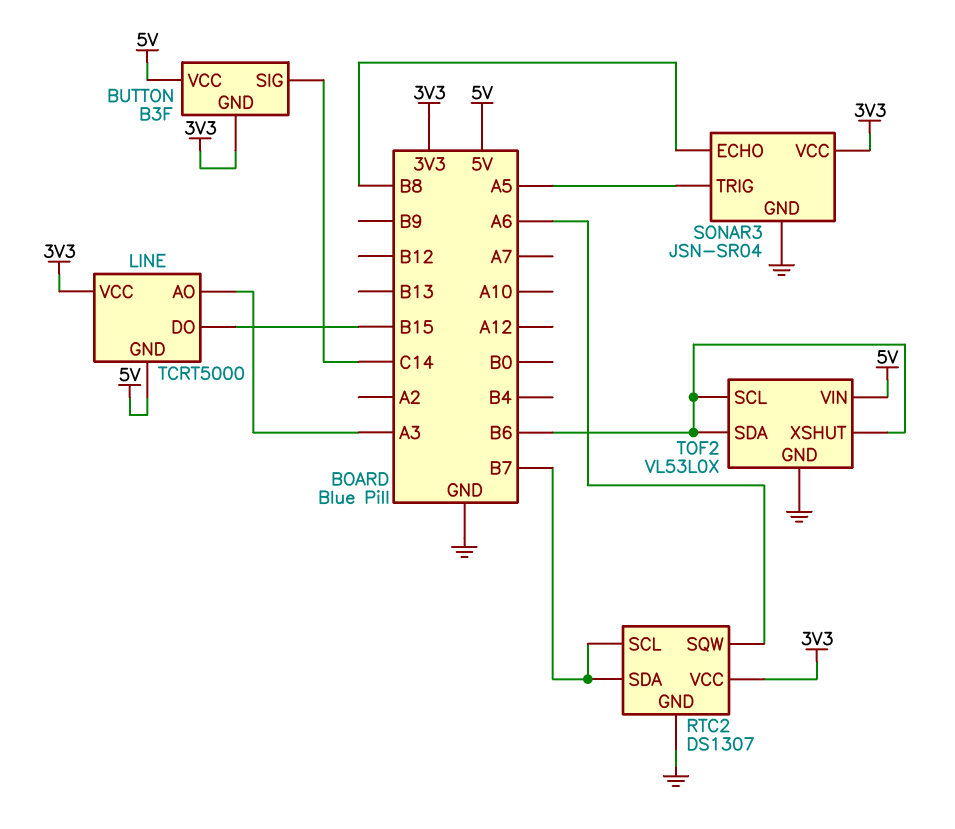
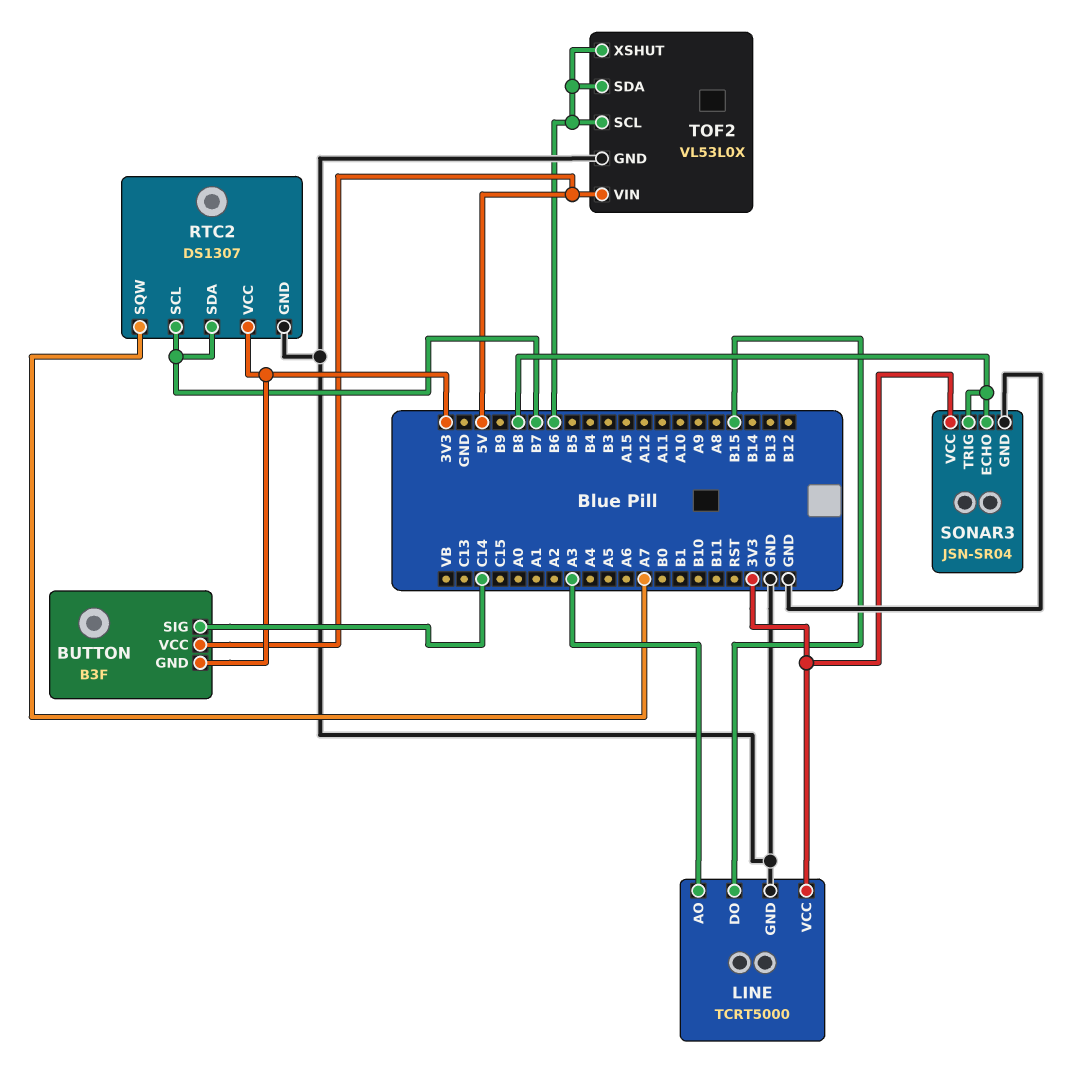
LINE pin GND: 5V -> GND
RTC2 pin SQW: A6 -> A7
SONAR3 pin TRIG: A5 -> B8

